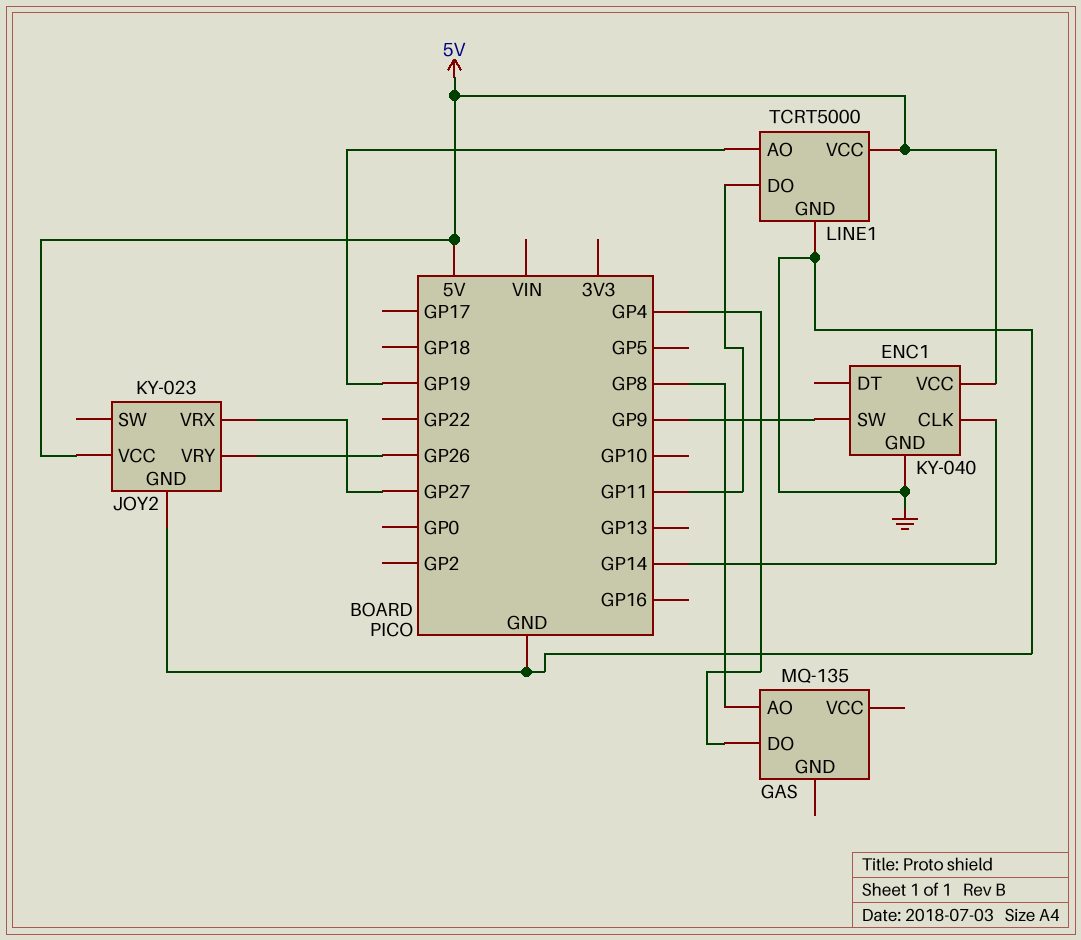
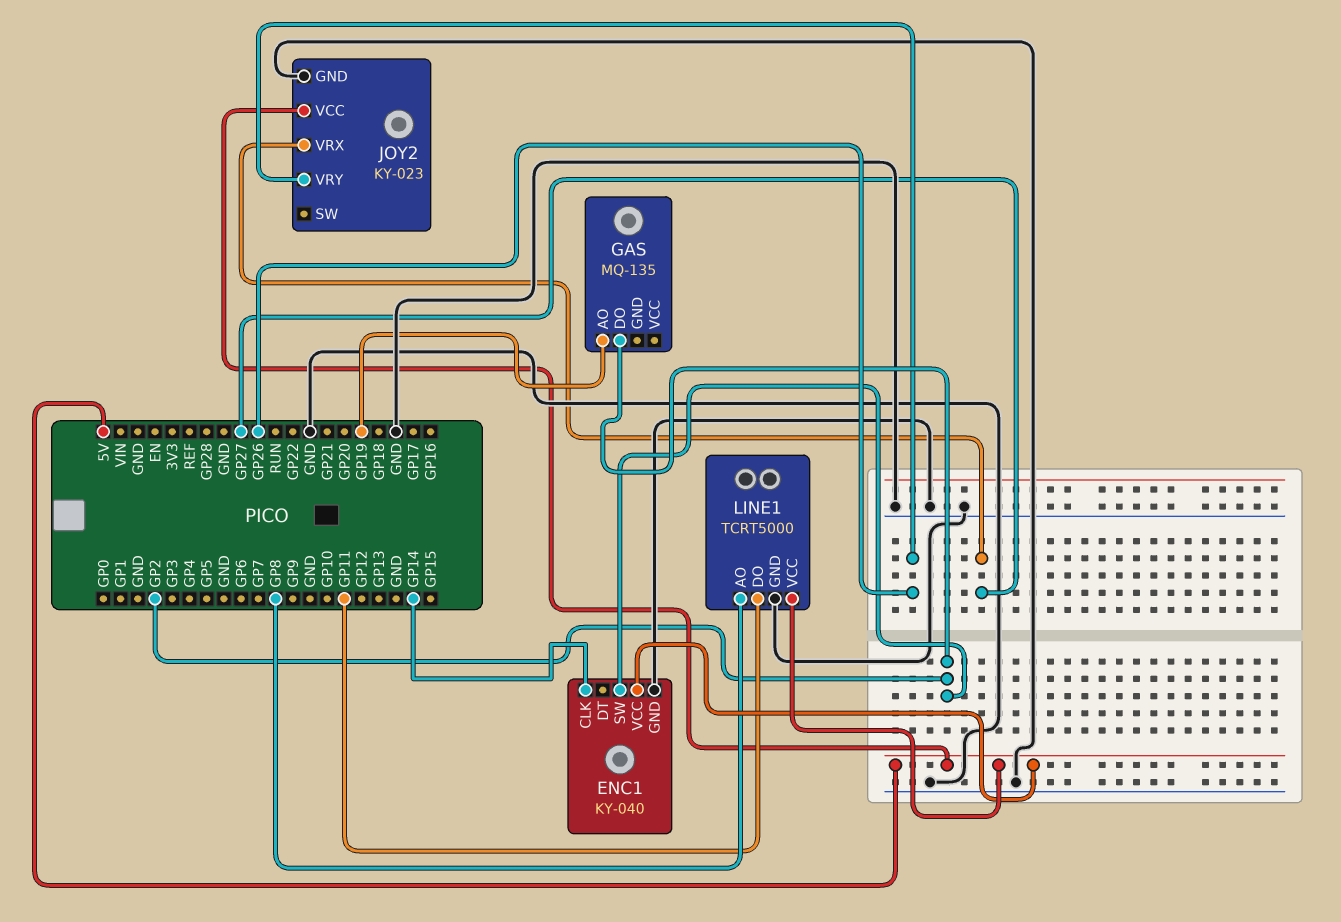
ENC1 pin SW: GP9 -> GP2
GAS pin AO: GP8 -> GP19
GAS pin DO: GP4 -> GP2
LINE1 pin AO: GP19 -> GP8

